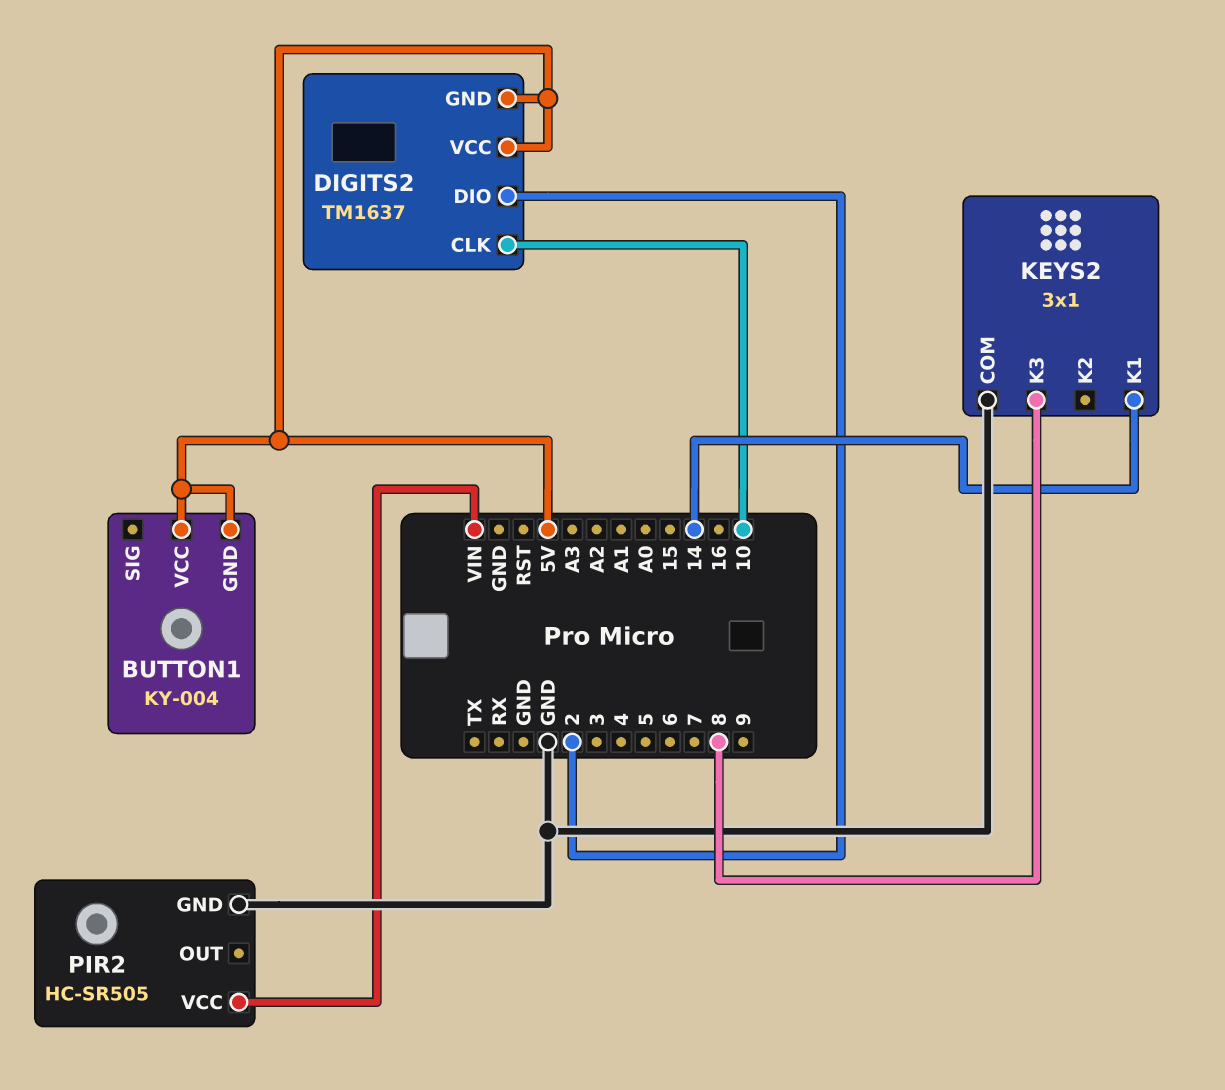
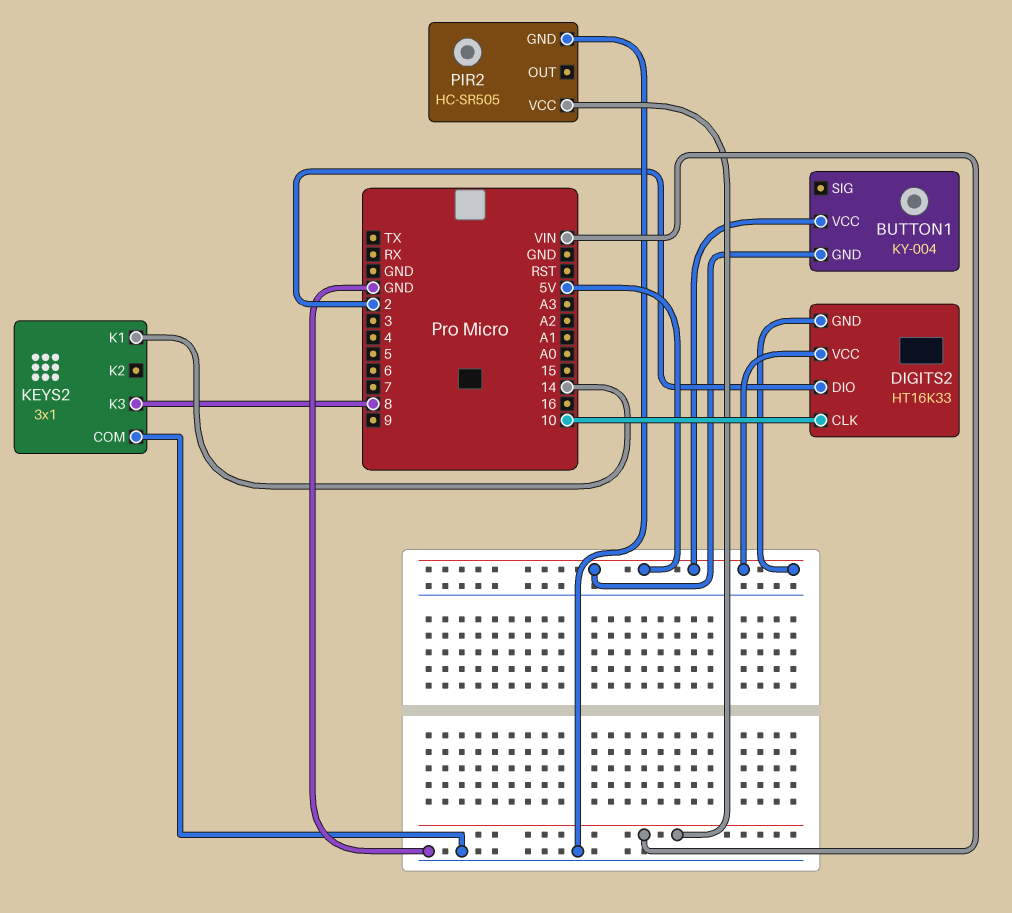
DIGITS2: TM1637 -> HT16K33

